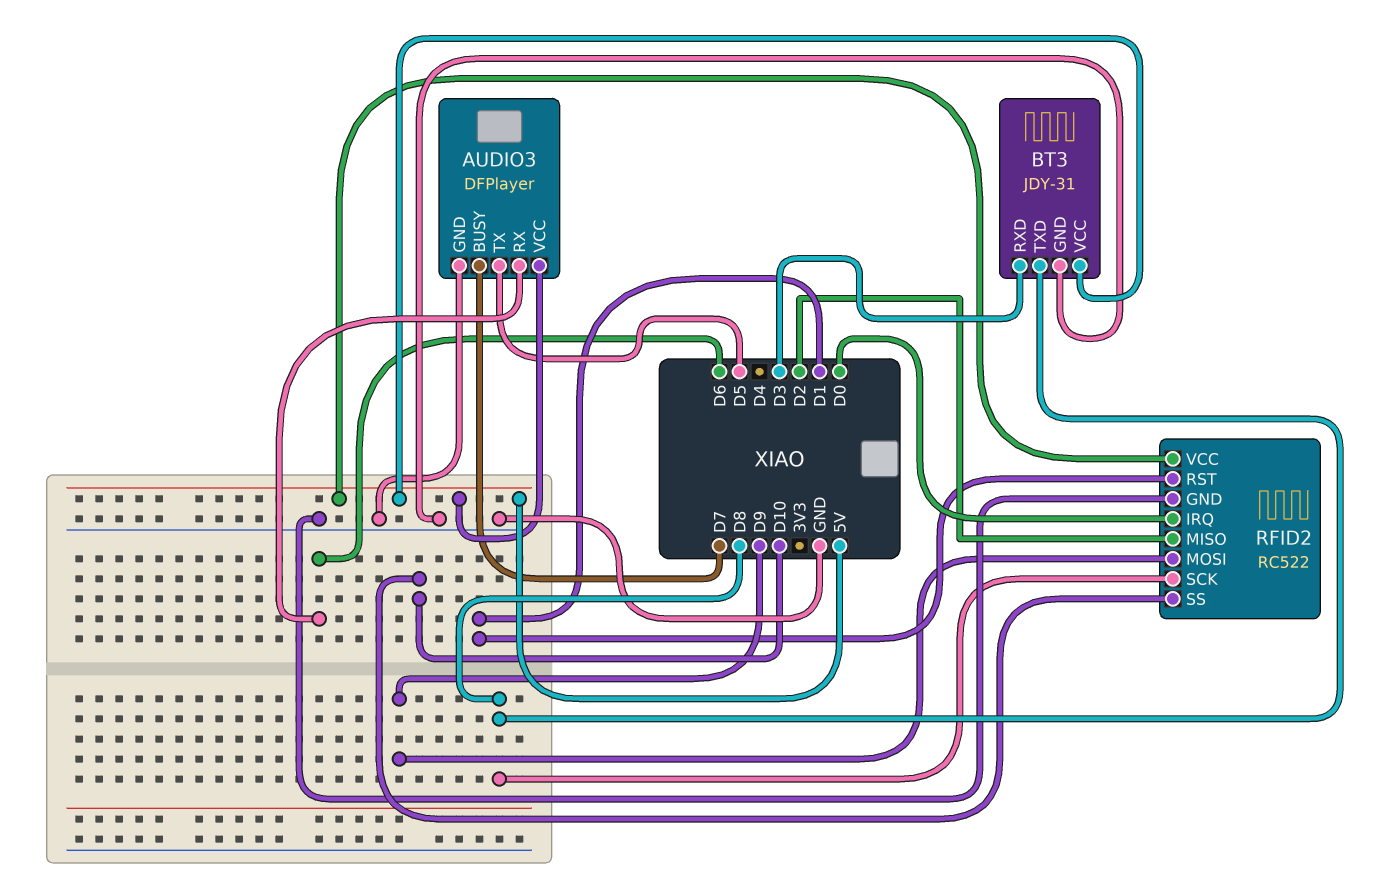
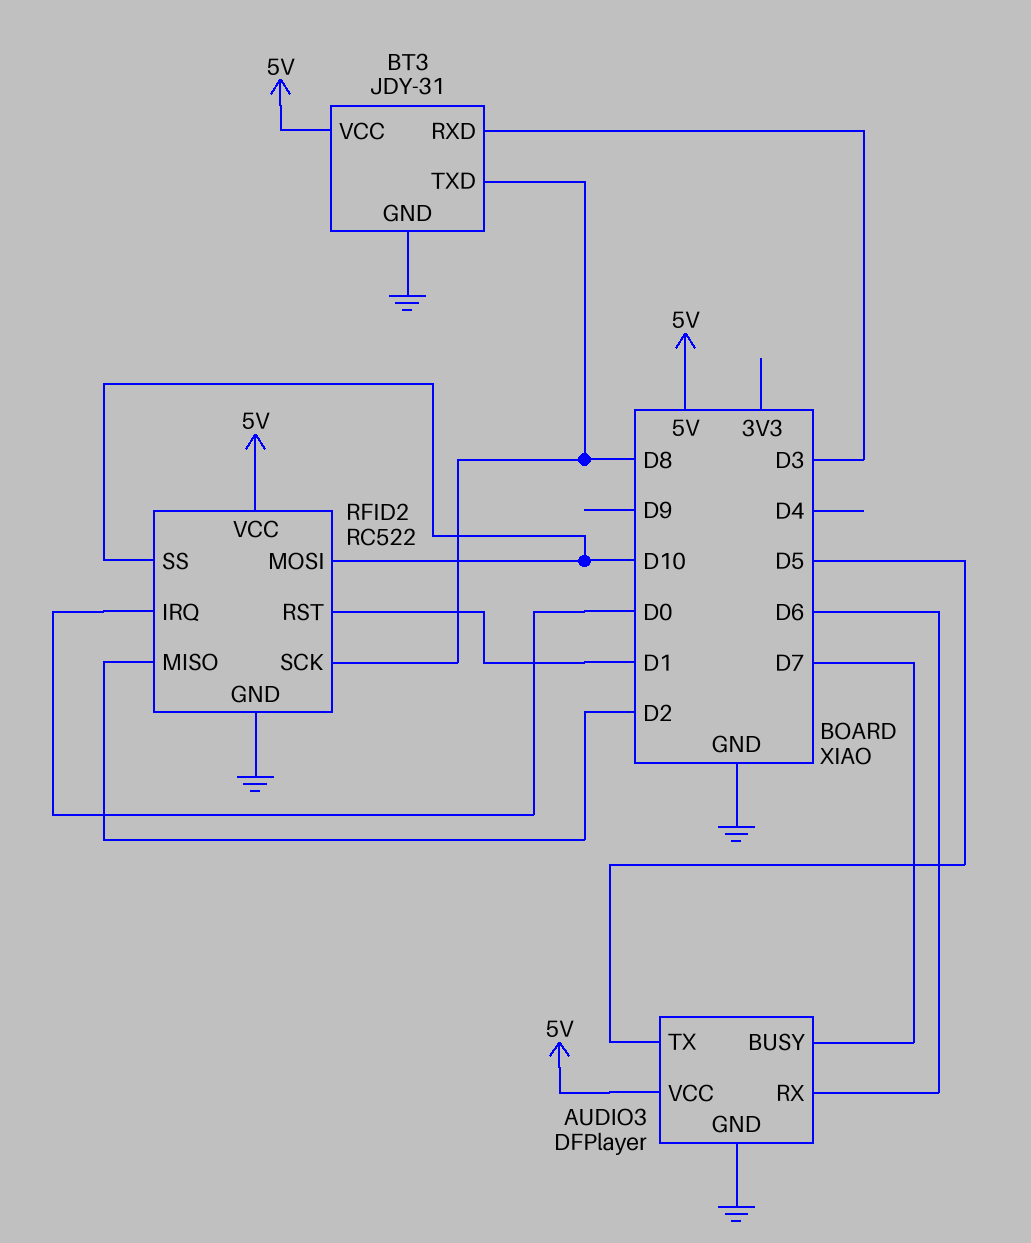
RFID2 pin MOSI: D9 -> D10

